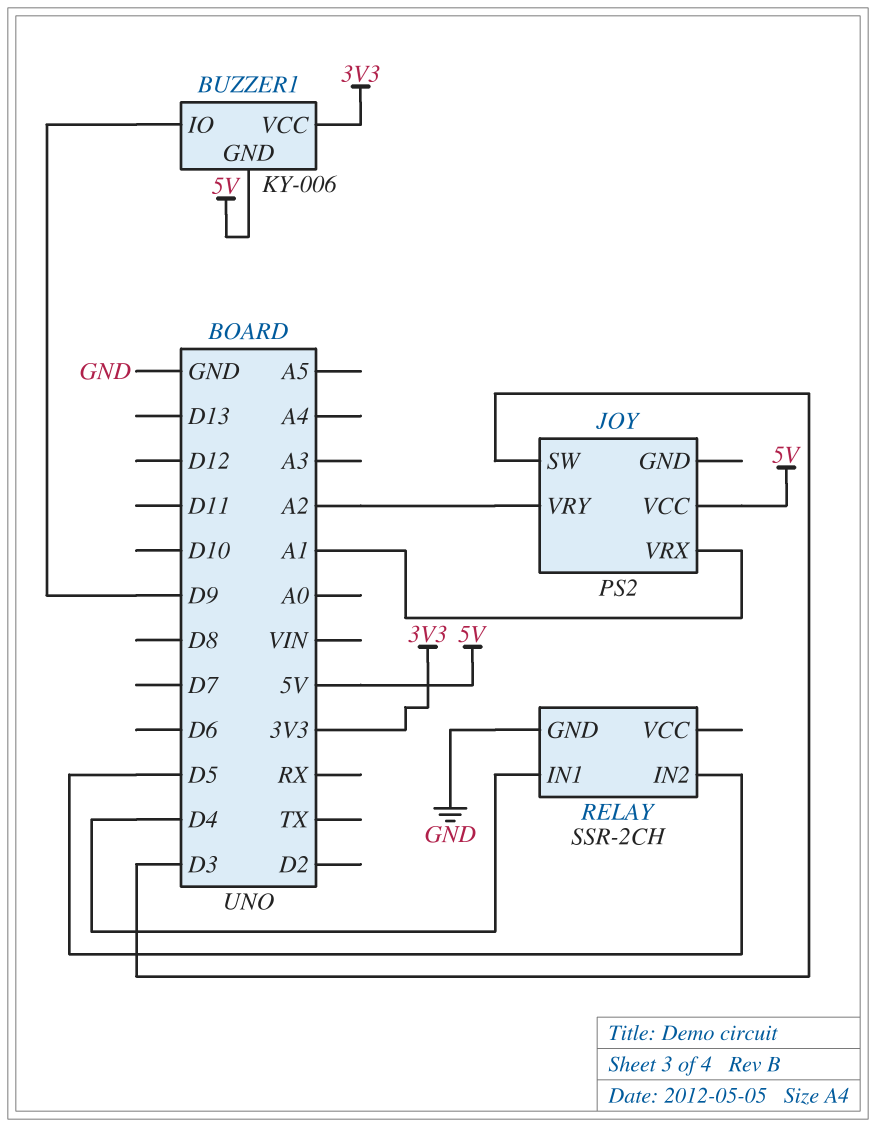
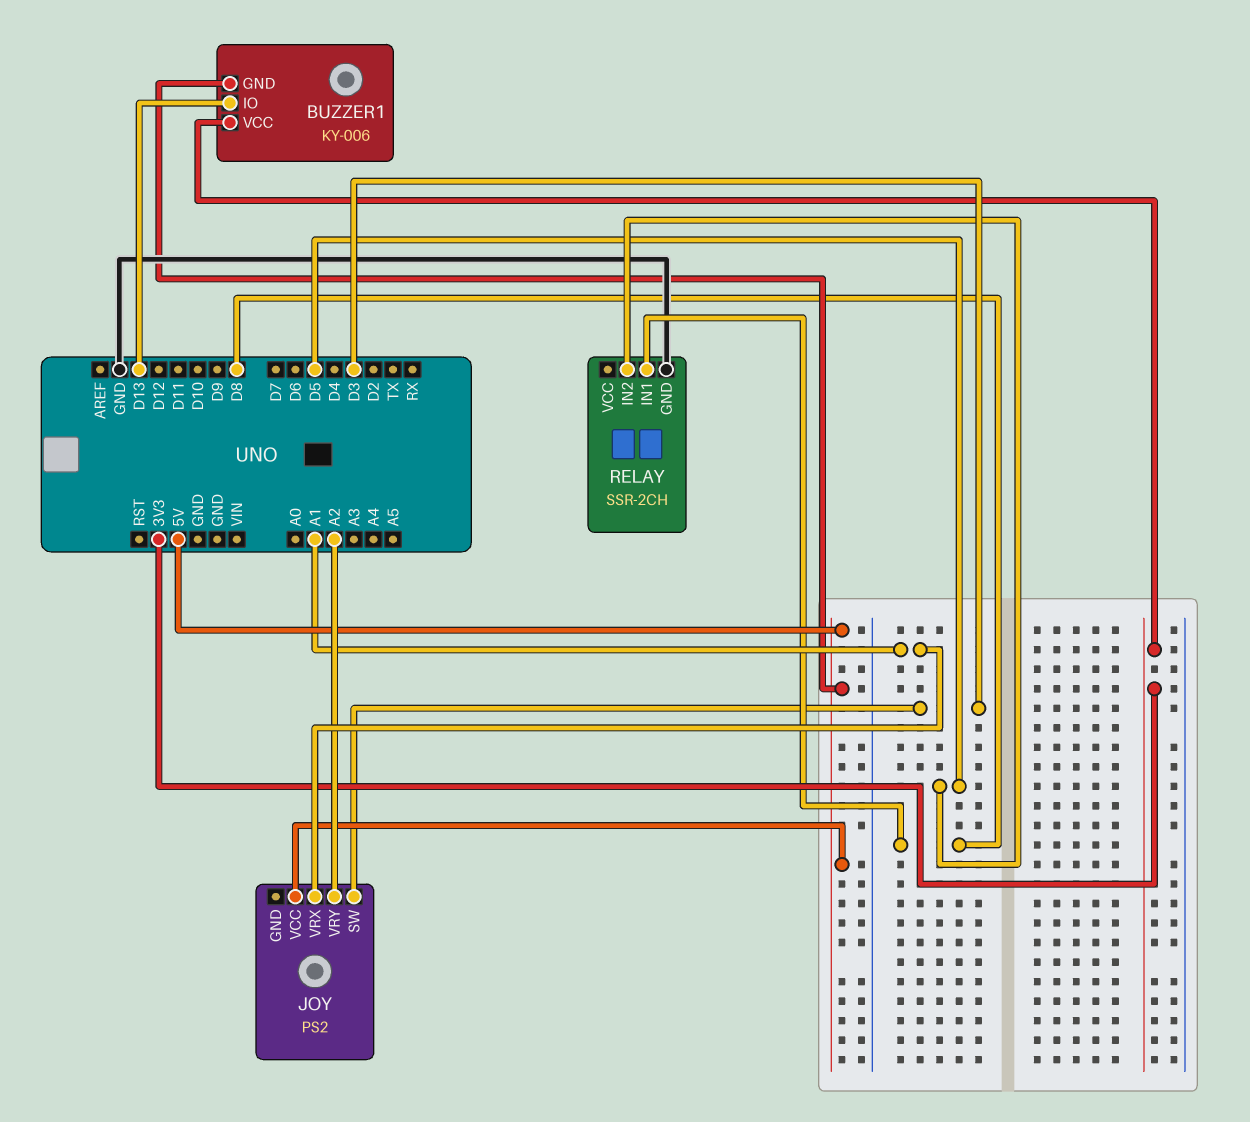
BUZZER1 pin IO: D9 -> D13
RELAY pin IN1: D4 -> D8

